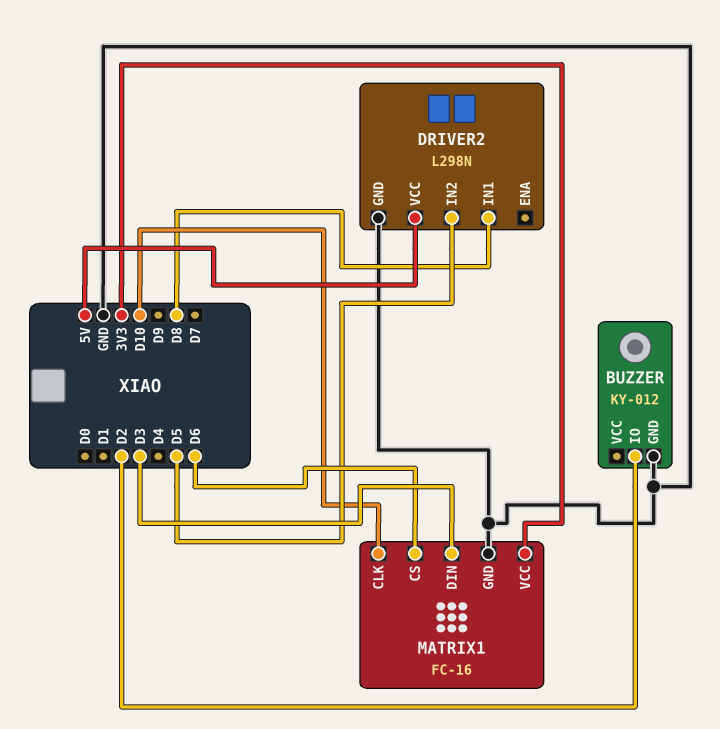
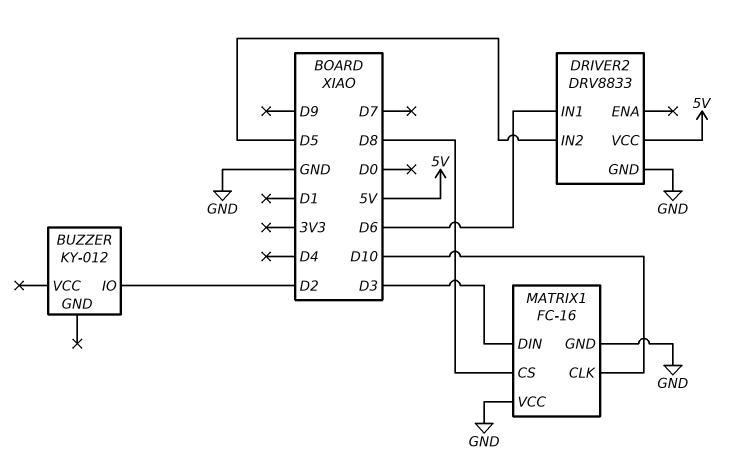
BUZZER pin GND: GND -> none
DRIVER2: L298N -> DRV8833
DRIVER2 pin IN1: D8 -> D6
MATRIX1 pin CS: D6 -> D8
MATRIX1 pin VCC: 3V3 -> GND

